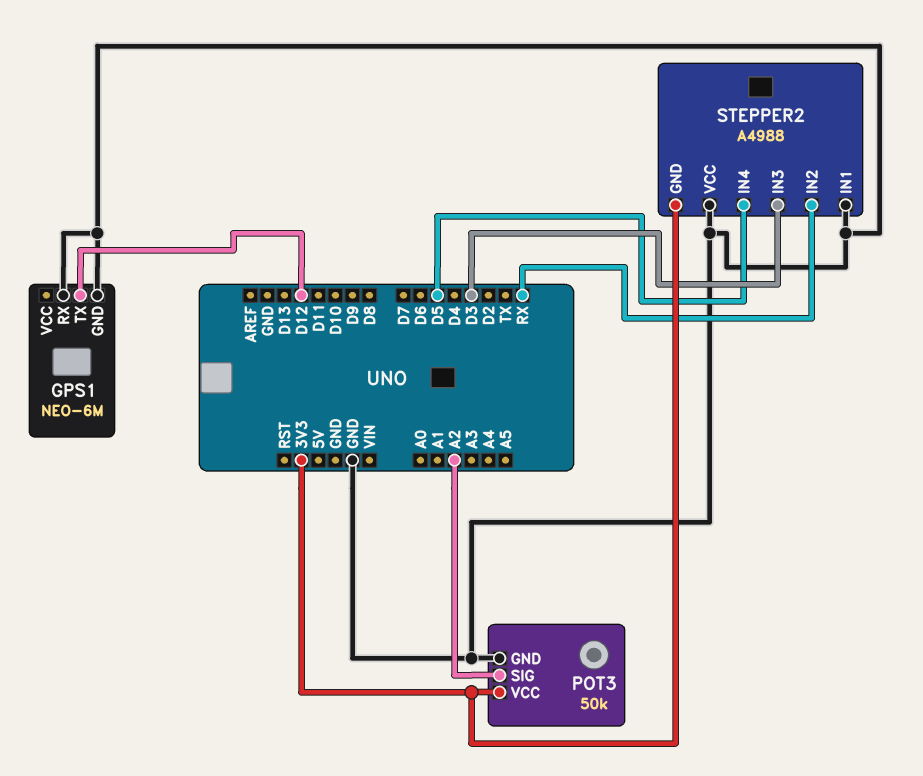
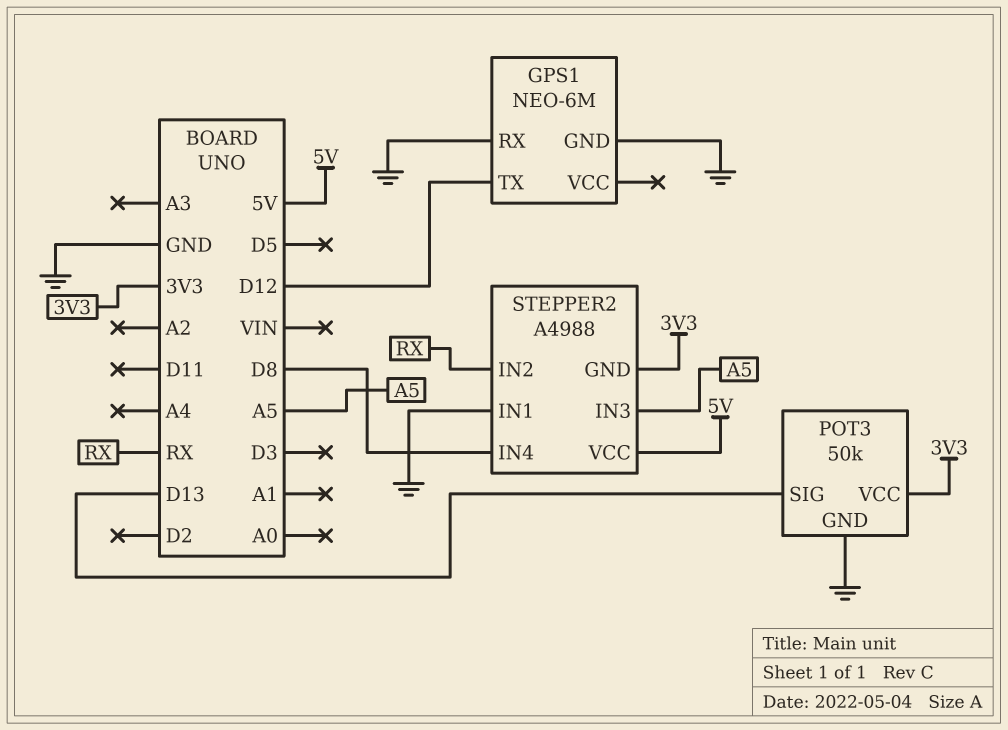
POT3 pin SIG: A2 -> D13
STEPPER2 pin IN3: D3 -> A5
STEPPER2 pin IN4: D5 -> D8
STEPPER2 pin VCC: GND -> 5V

